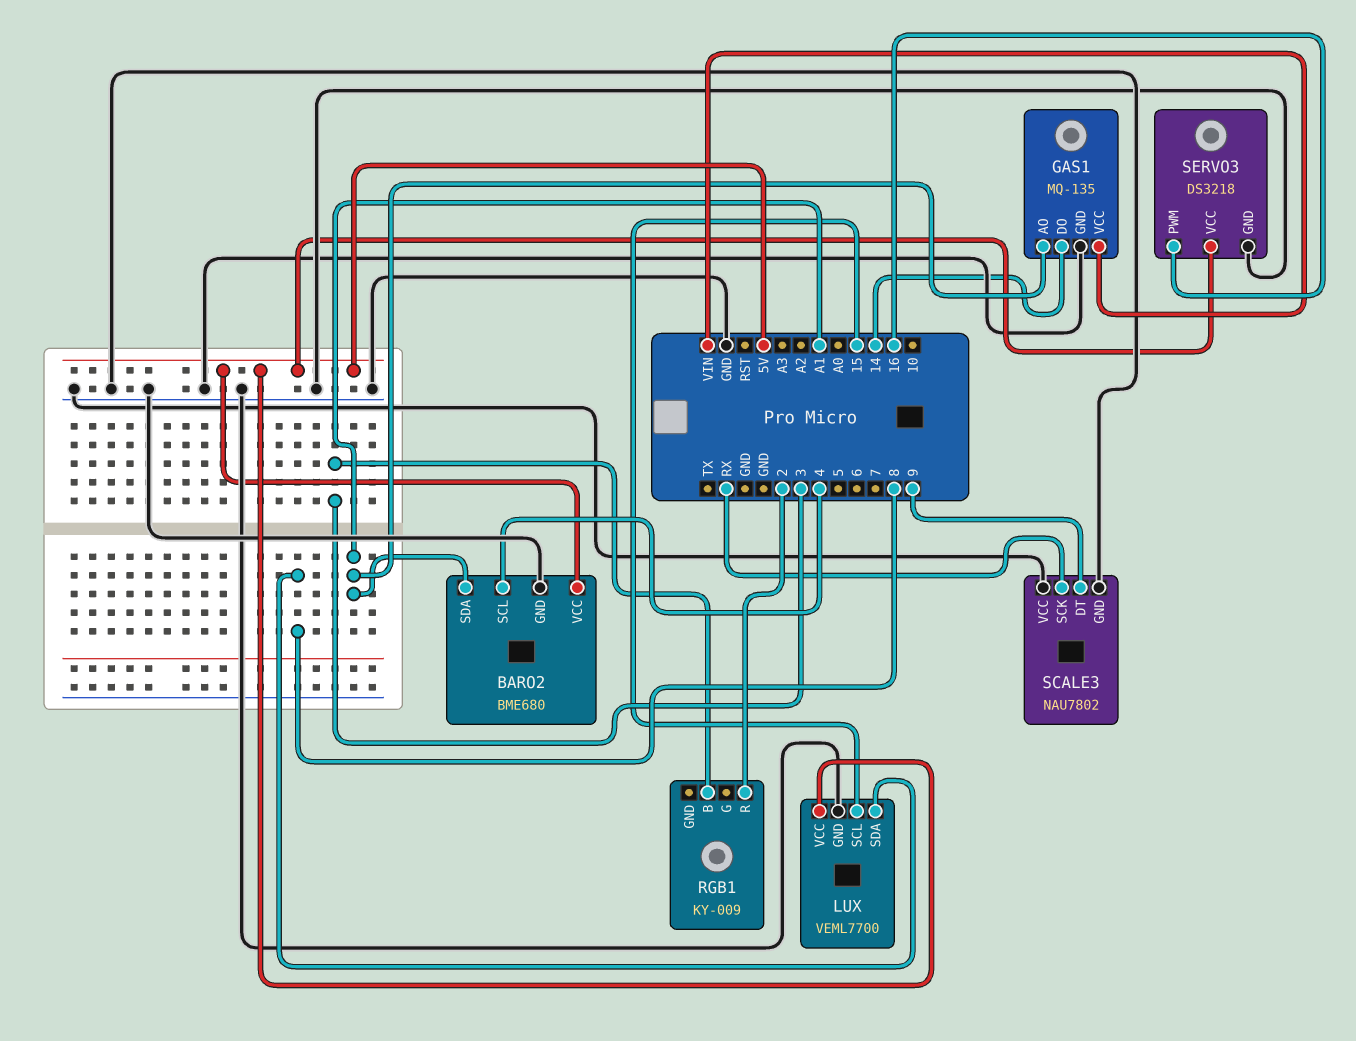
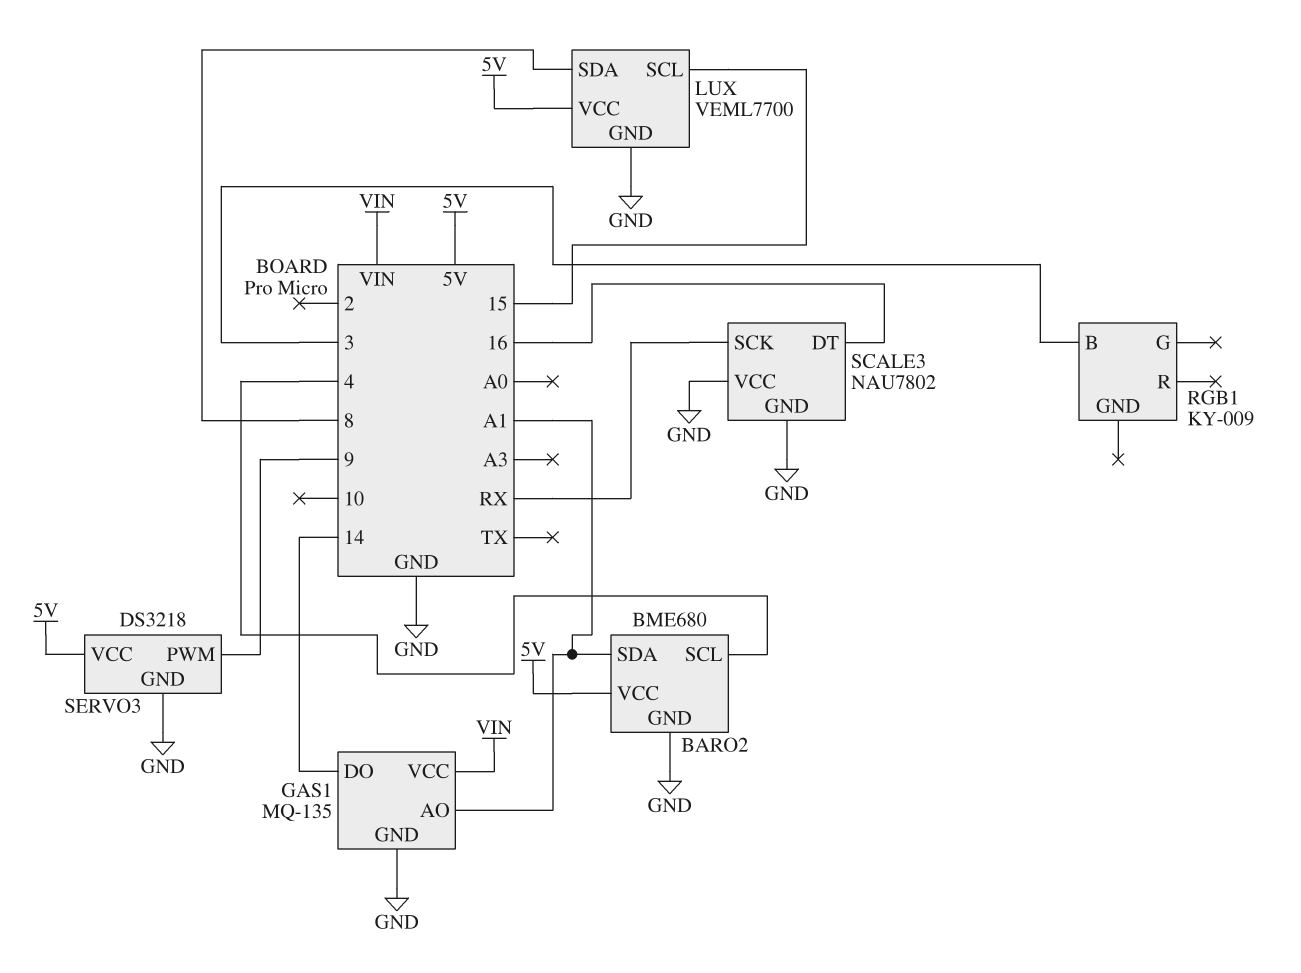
RGB1 pin R: 2 -> none
SCALE3 pin DT: 9 -> 16
SERVO3 pin PWM: 16 -> 9

